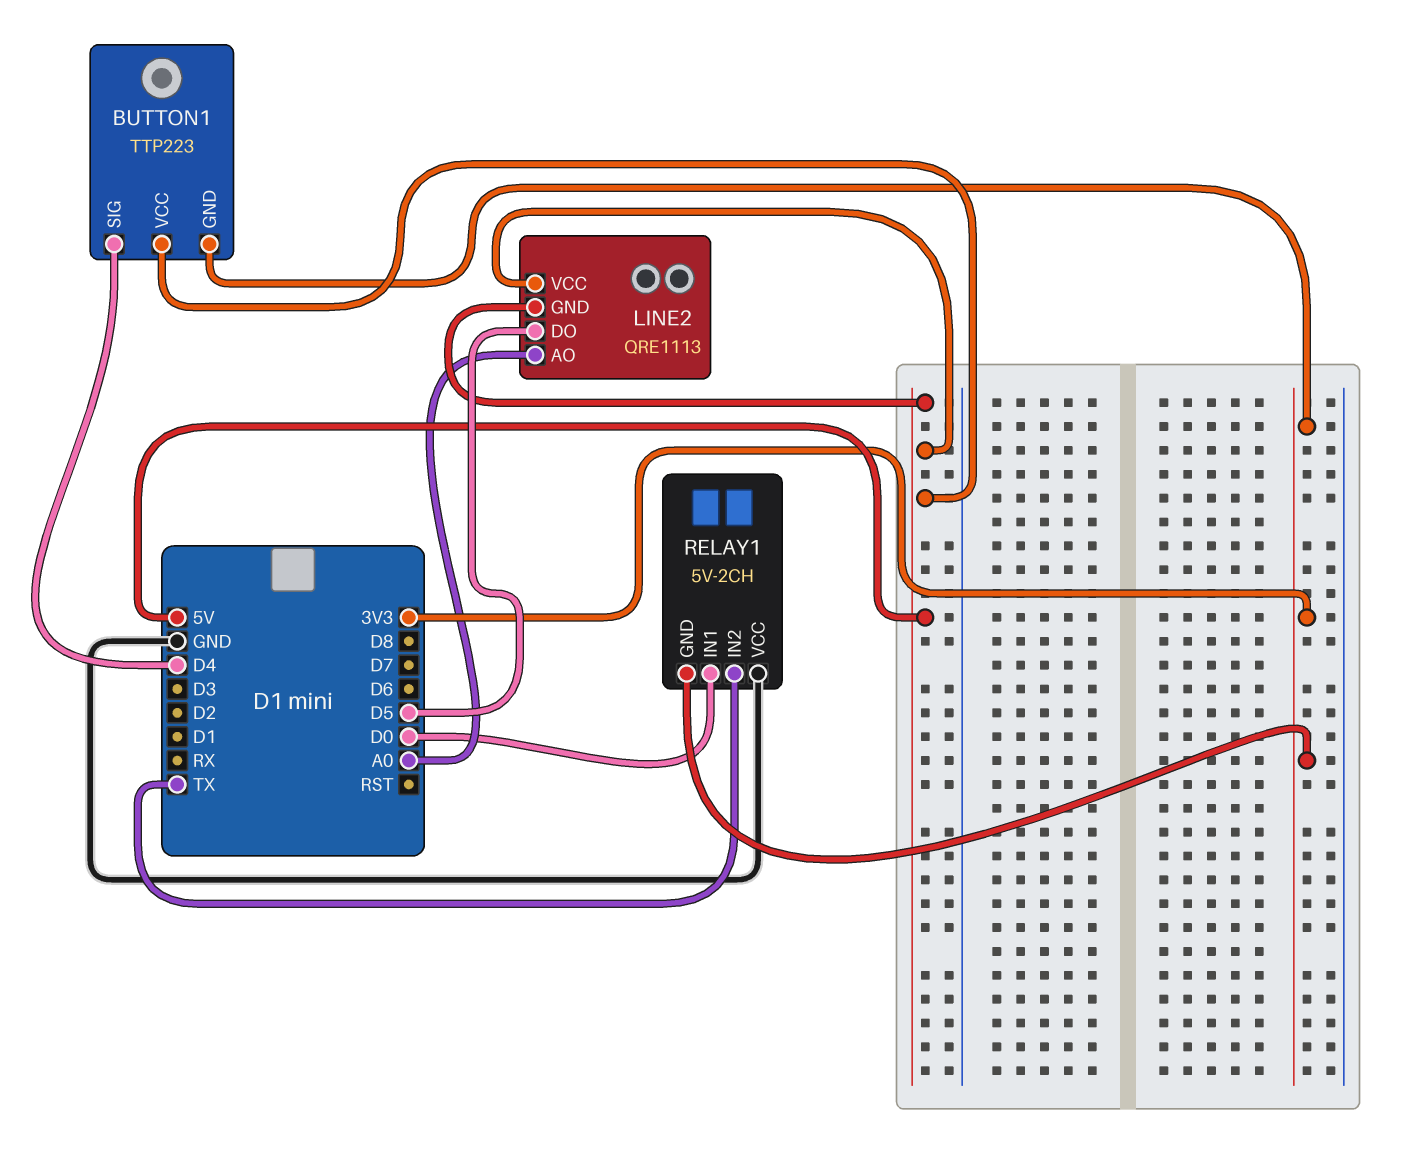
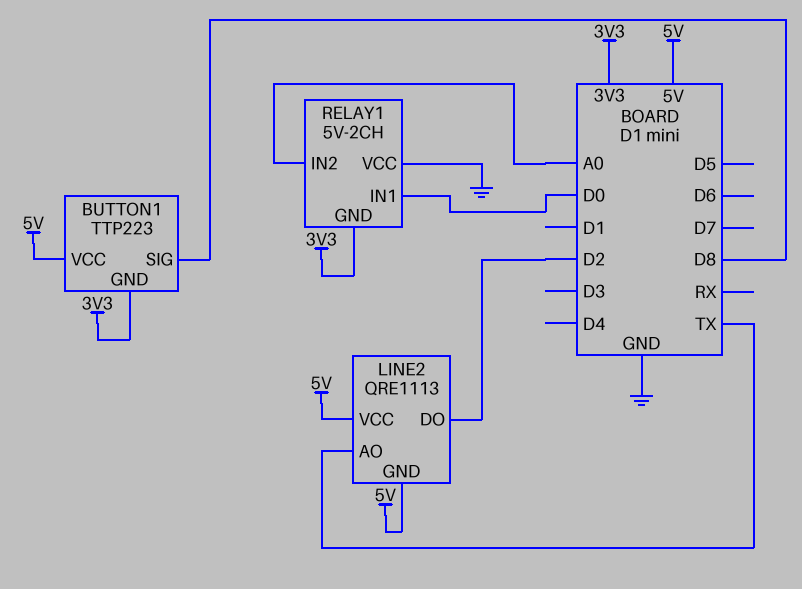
BUTTON1 pin SIG: D4 -> D8
LINE2 pin AO: A0 -> TX
LINE2 pin DO: D5 -> D2
RELAY1 pin IN2: TX -> A0

